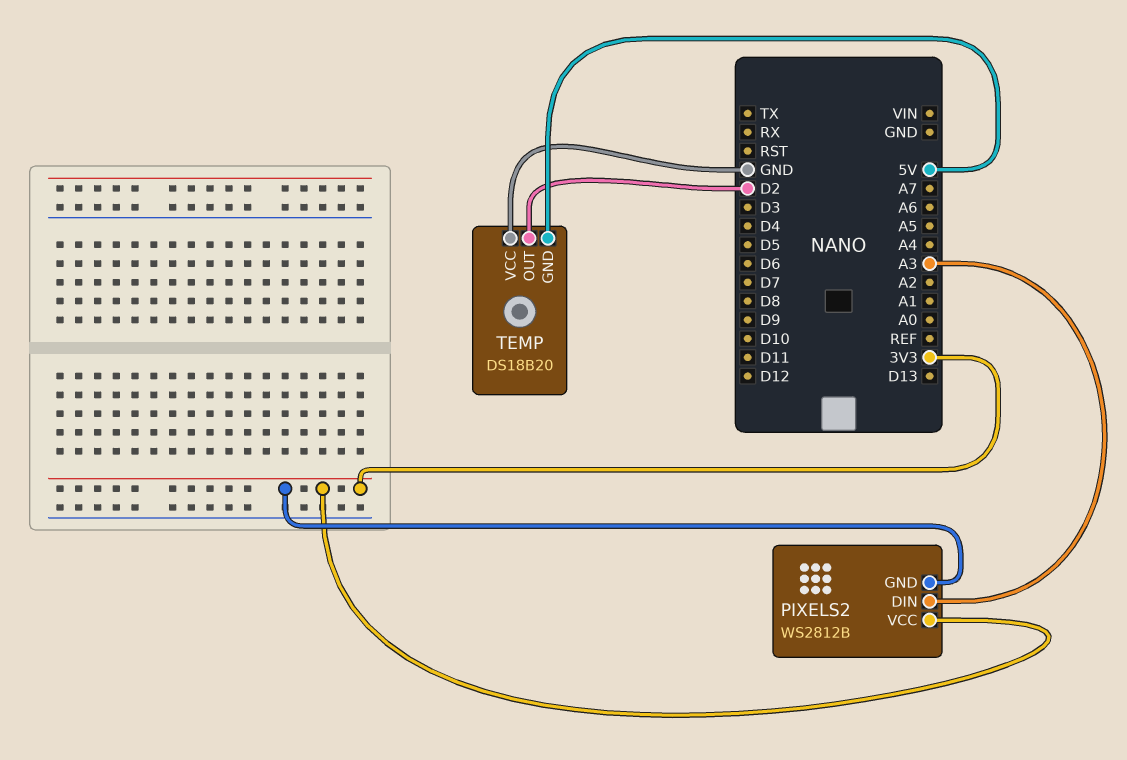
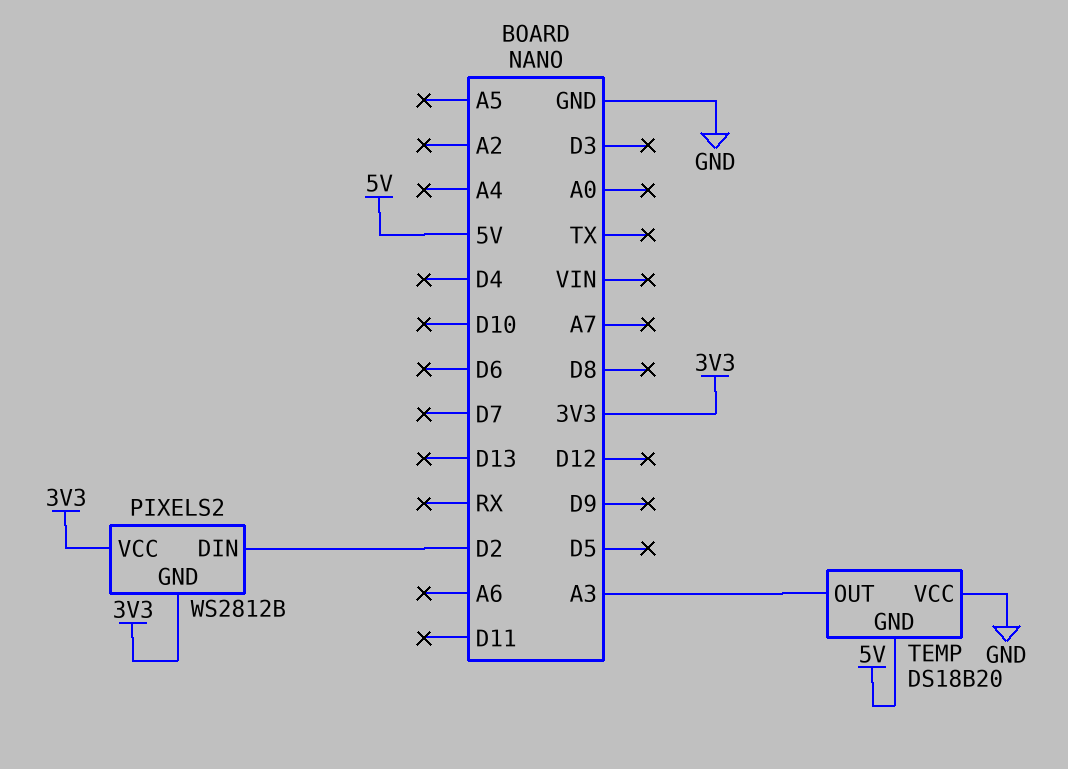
PIXELS2 pin DIN: A3 -> D2
TEMP pin OUT: D2 -> A3

